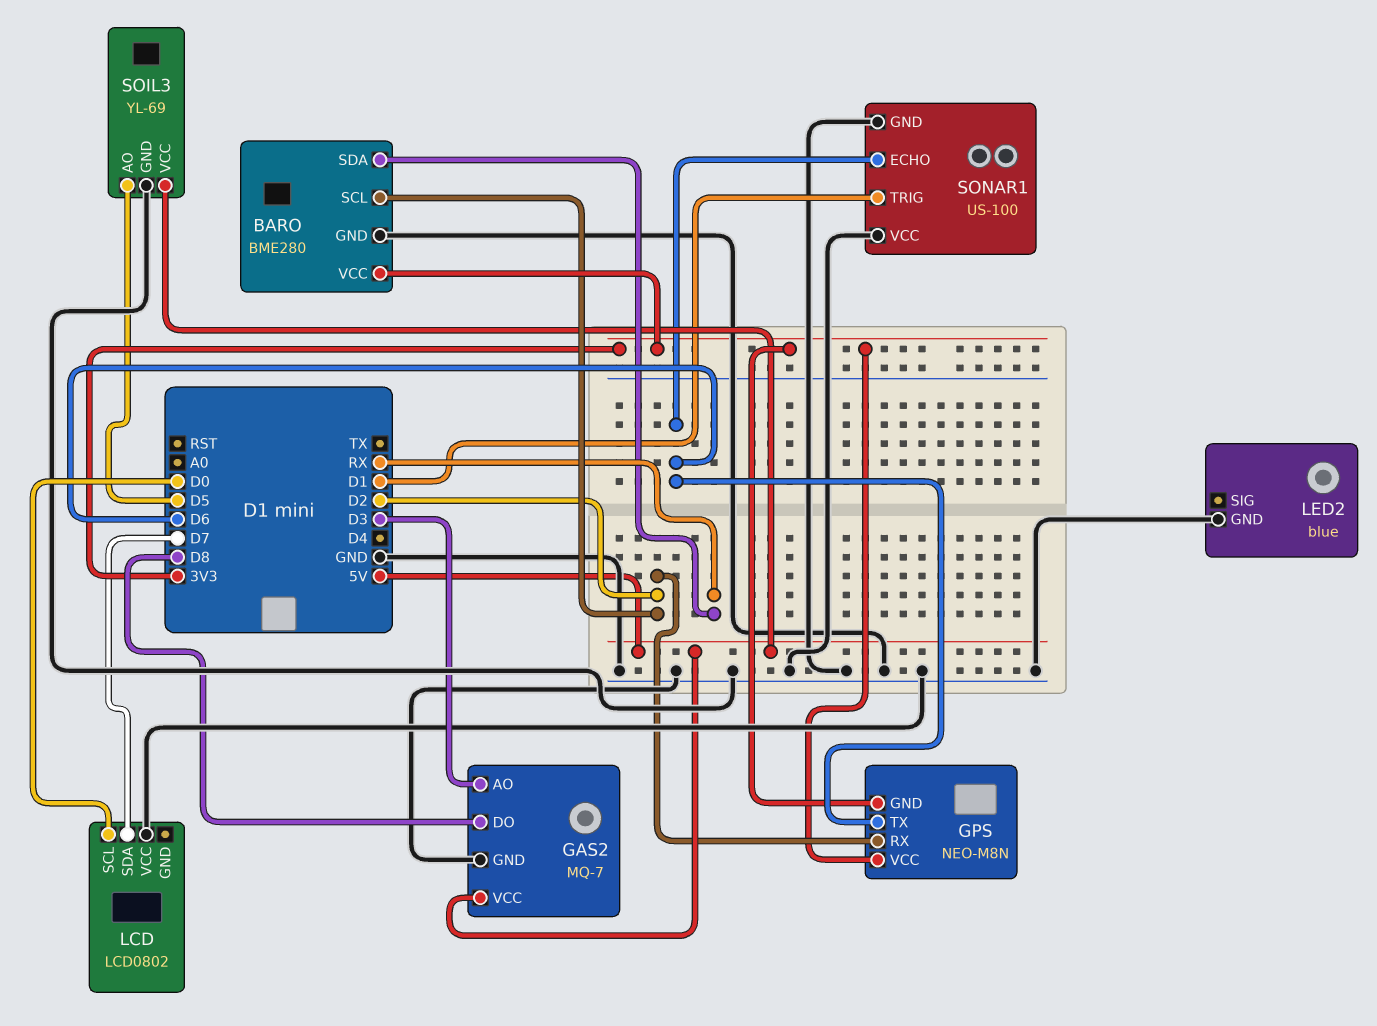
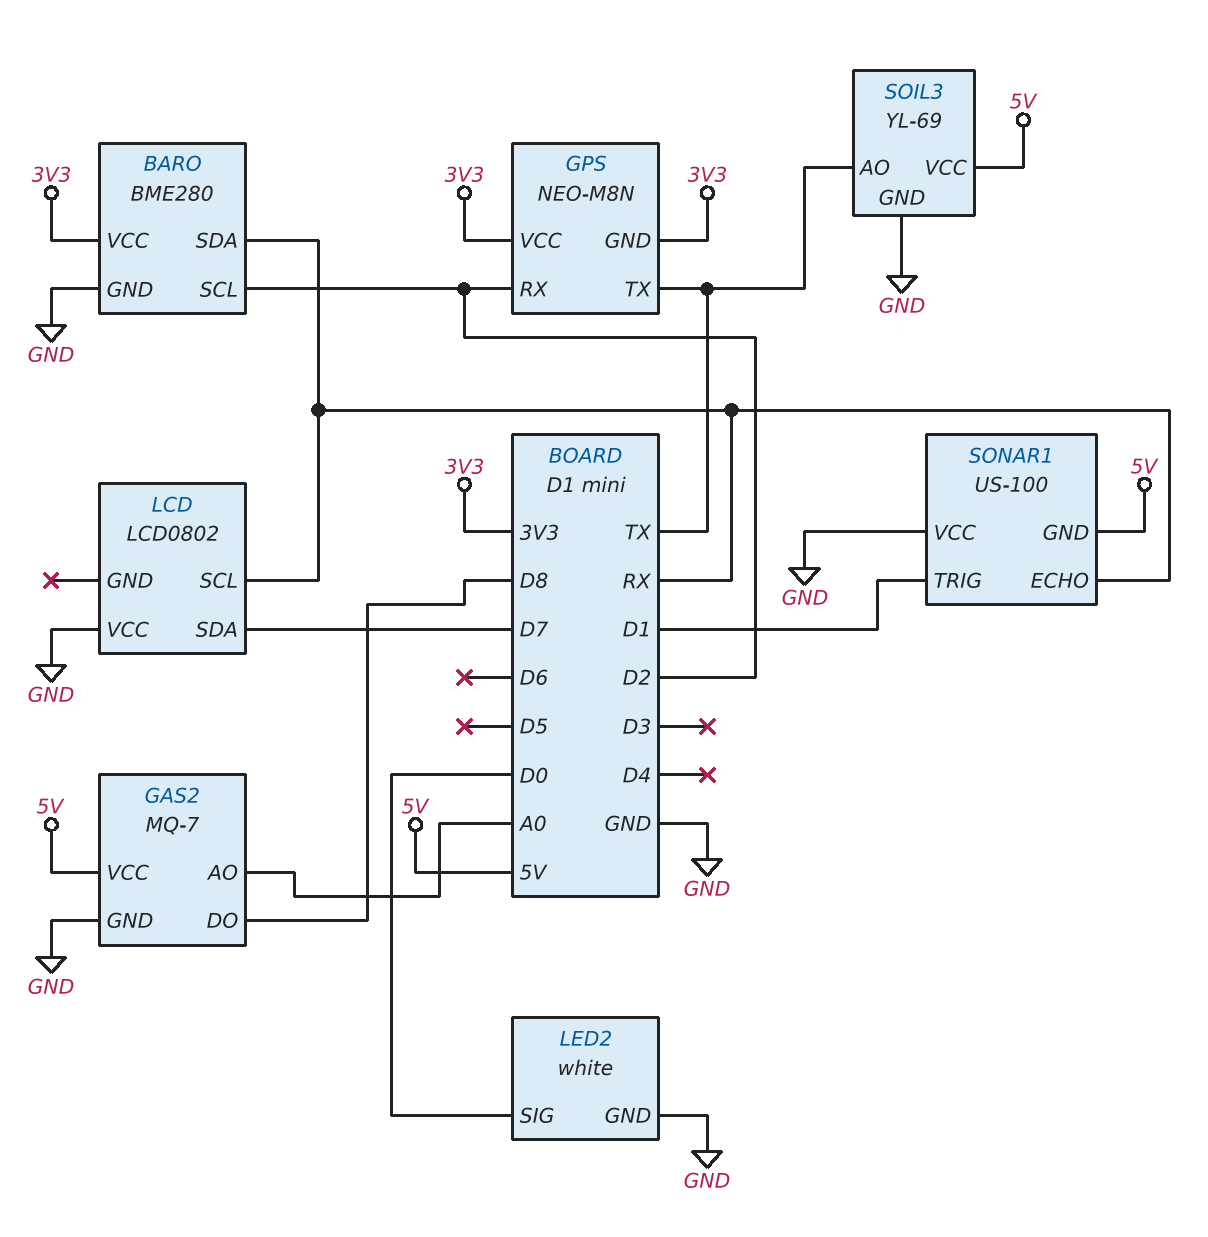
GAS2 pin AO: D3 -> A0
GPS pin TX: D6 -> TX
LCD pin SCL: D0 -> RX
LED2: blue -> white
LED2 pin SIG: none -> D0
SOIL3 pin AO: D5 -> TX
SONAR1 pin ECHO: D6 -> RX
SONAR1 pin GND: GND -> 5V

